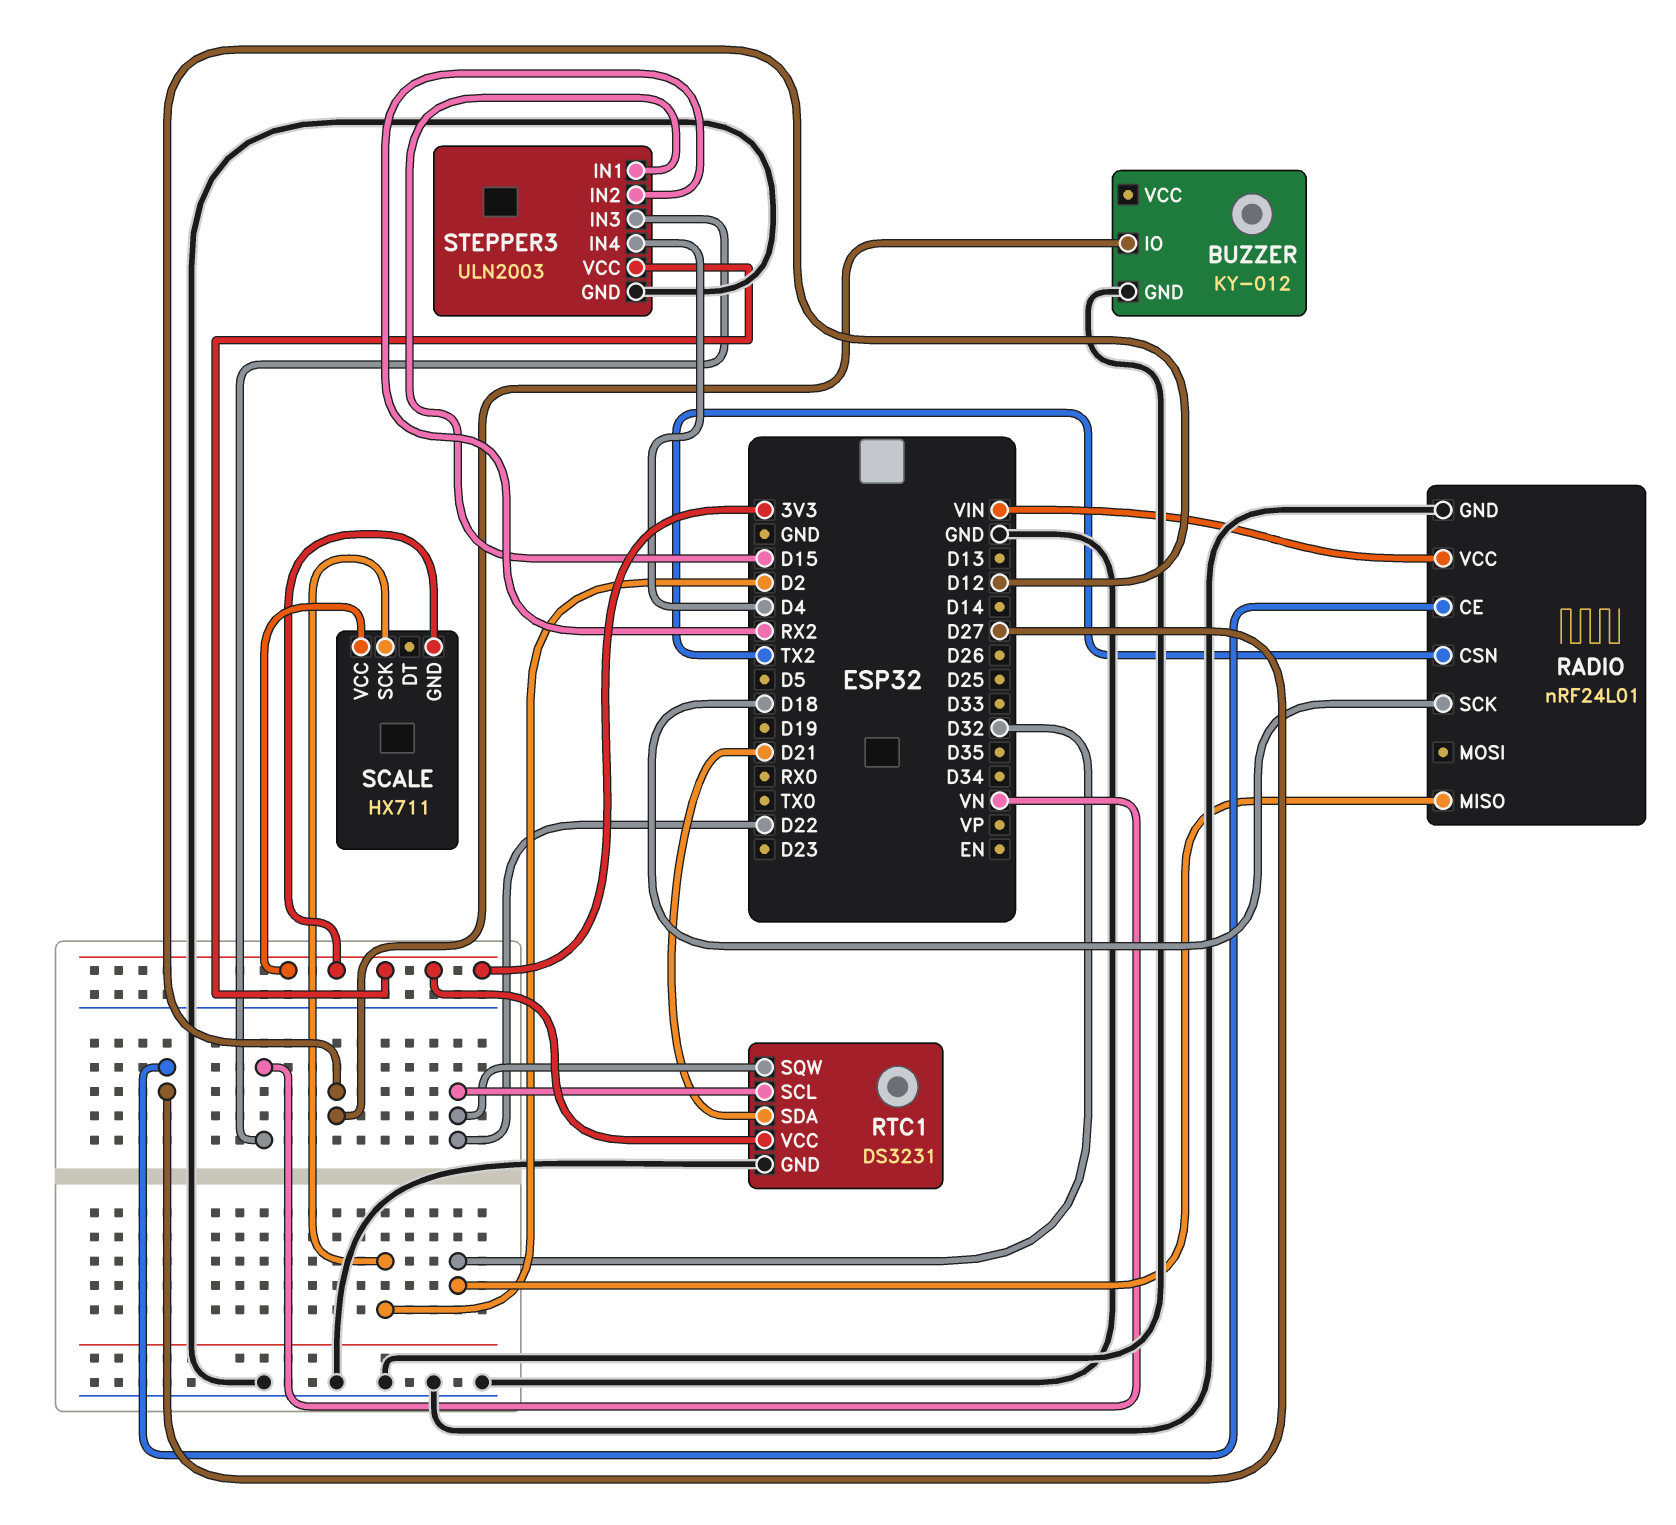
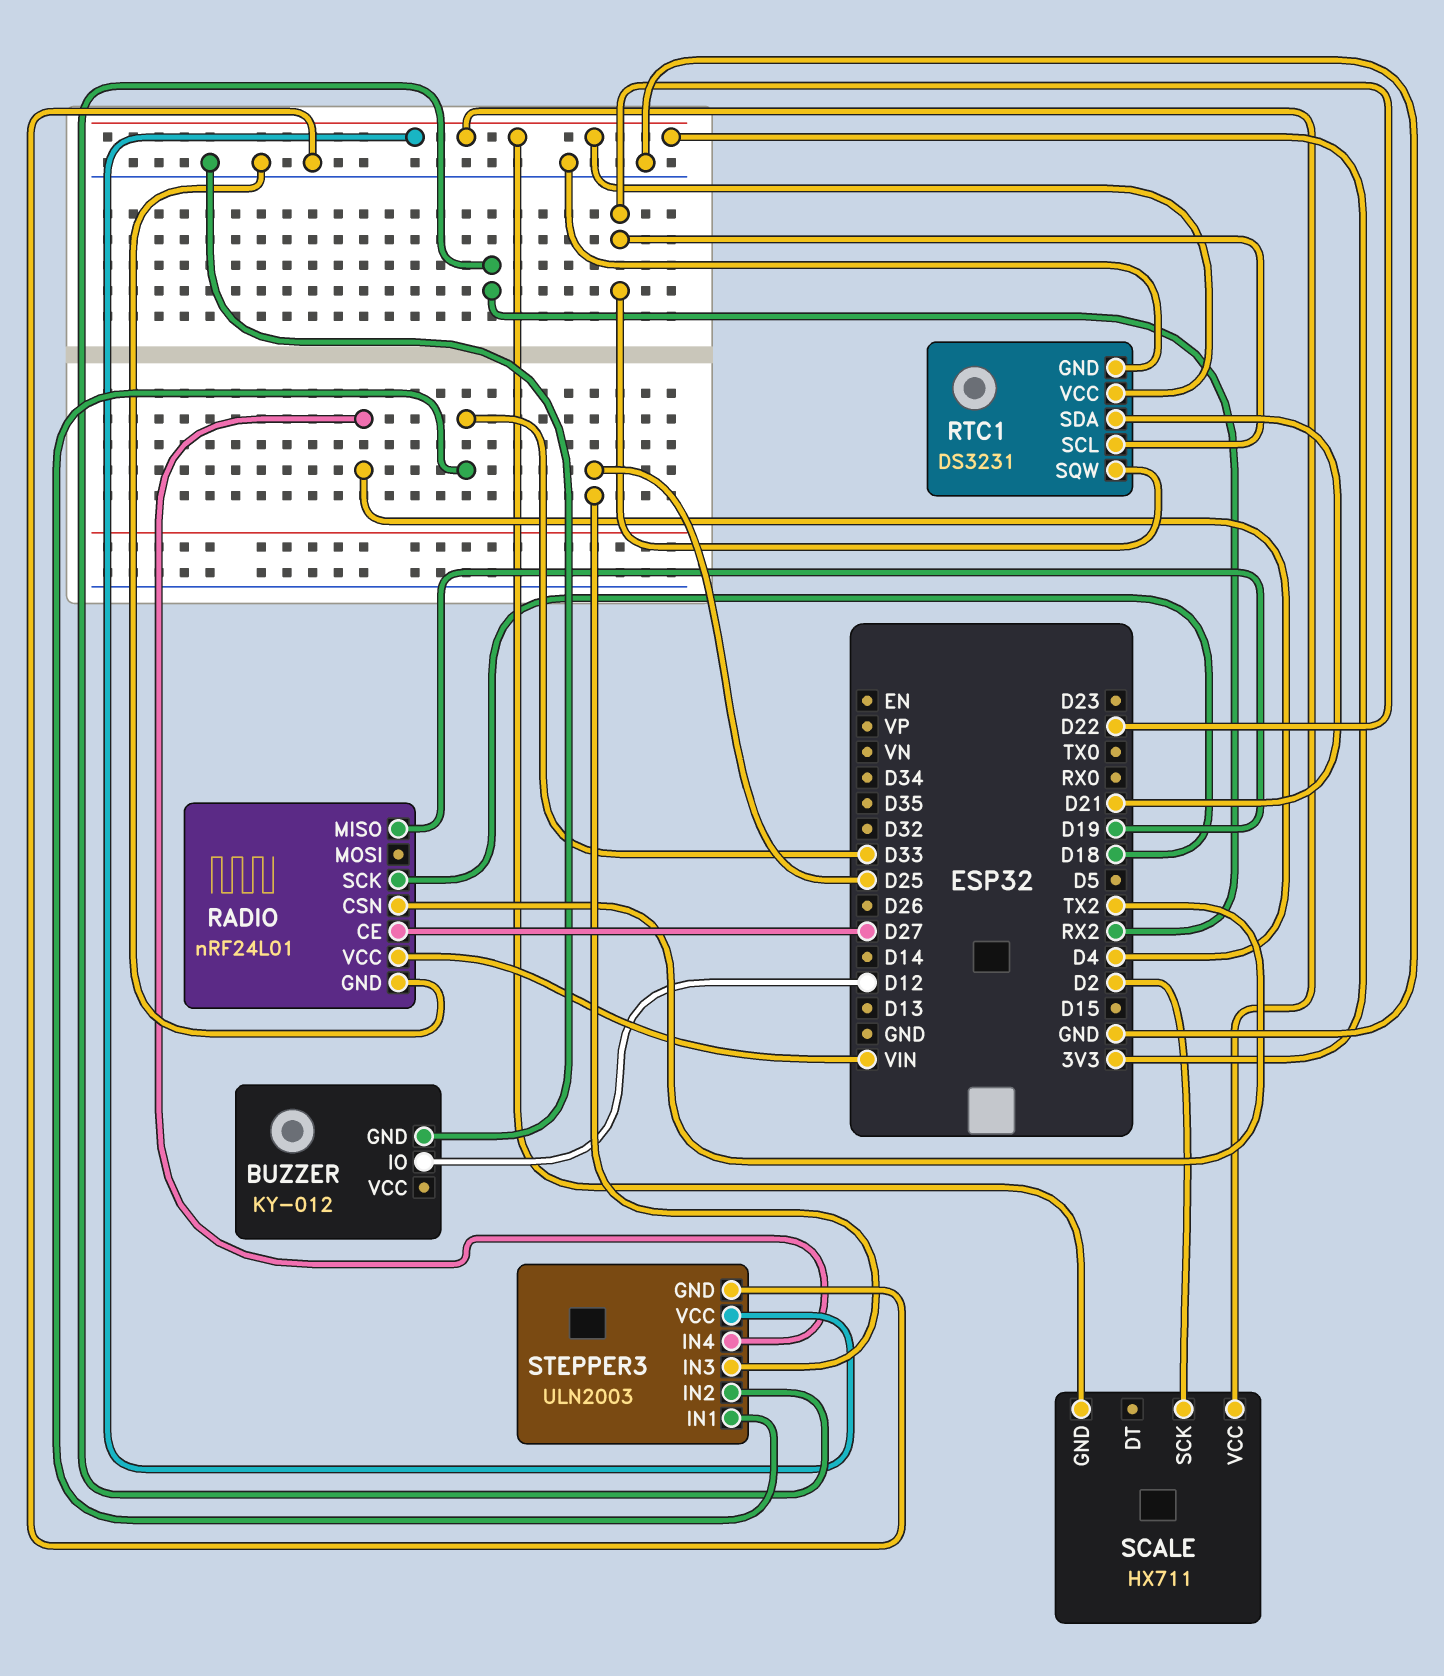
RADIO pin MISO: D32 -> D19
STEPPER3 pin IN1: D15 -> D33
STEPPER3 pin IN3: VN -> D25

